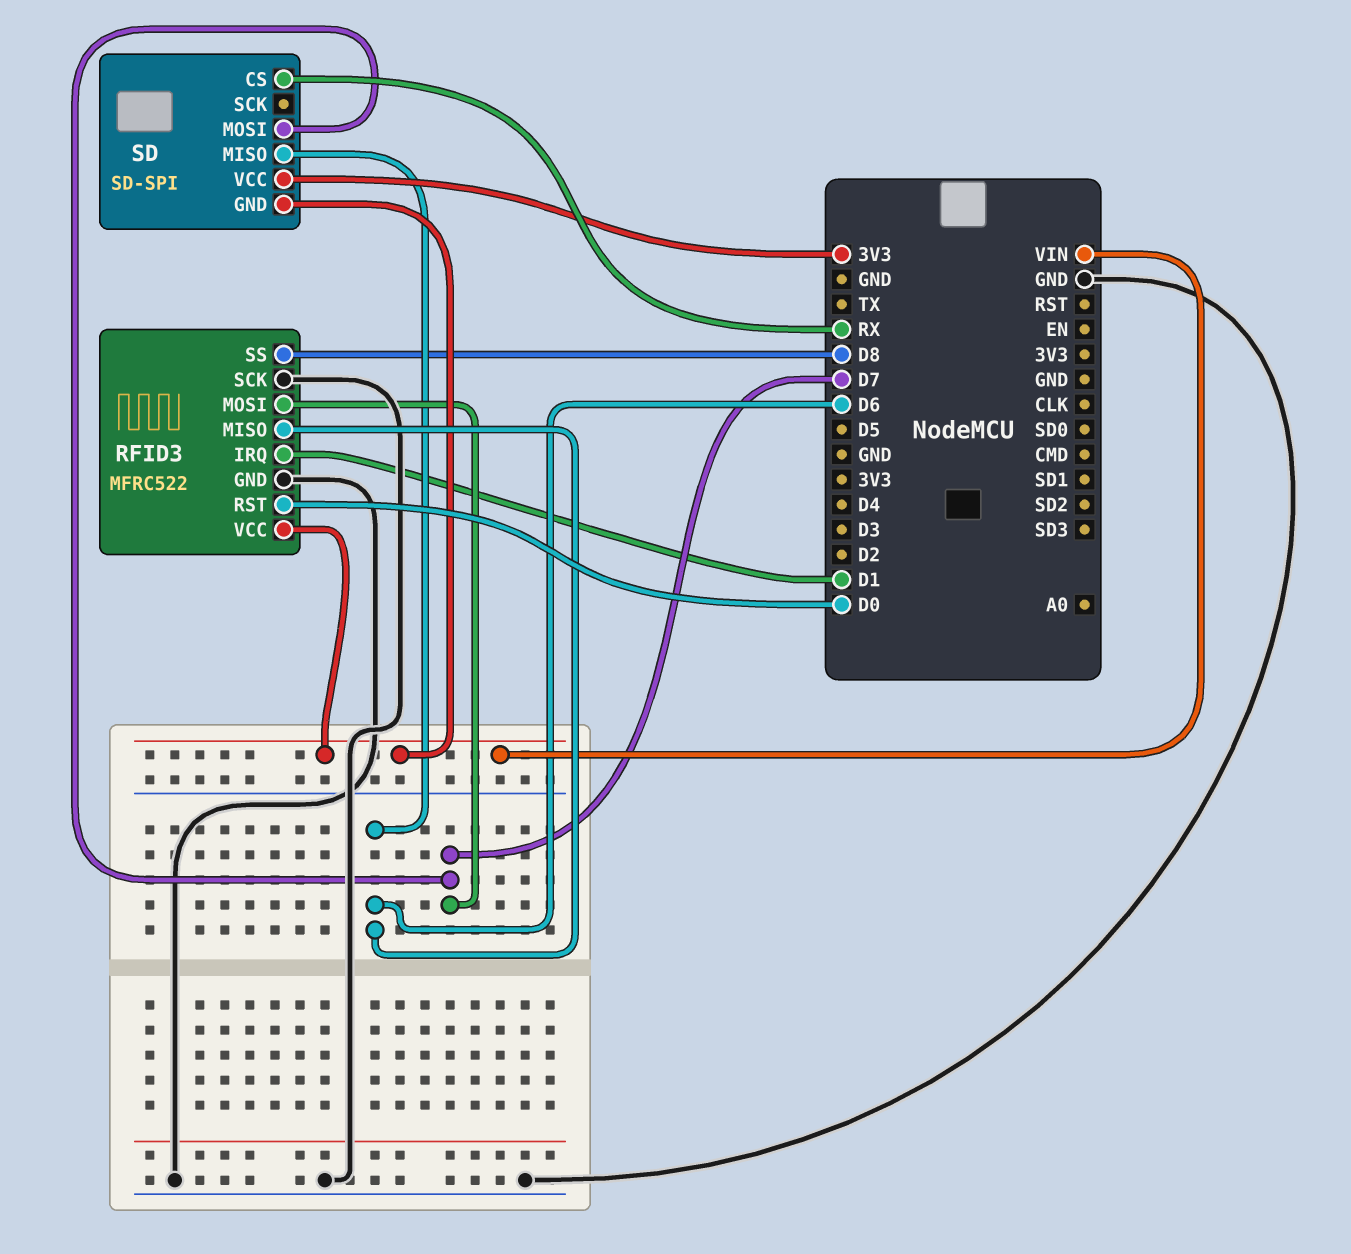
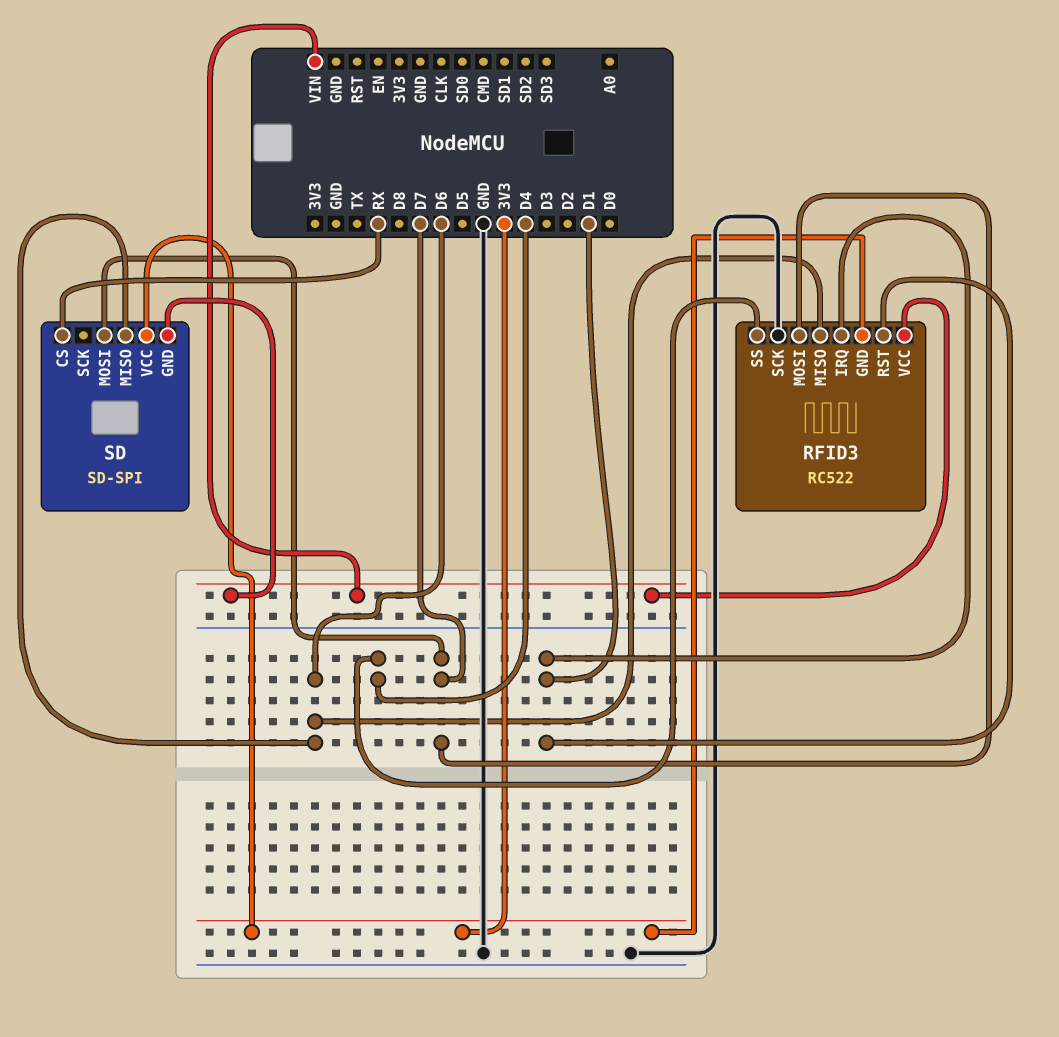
RFID3: MFRC522 -> RC522
RFID3 pin GND: GND -> 3V3
RFID3 pin RST: D0 -> D1
RFID3 pin SS: D8 -> D4

